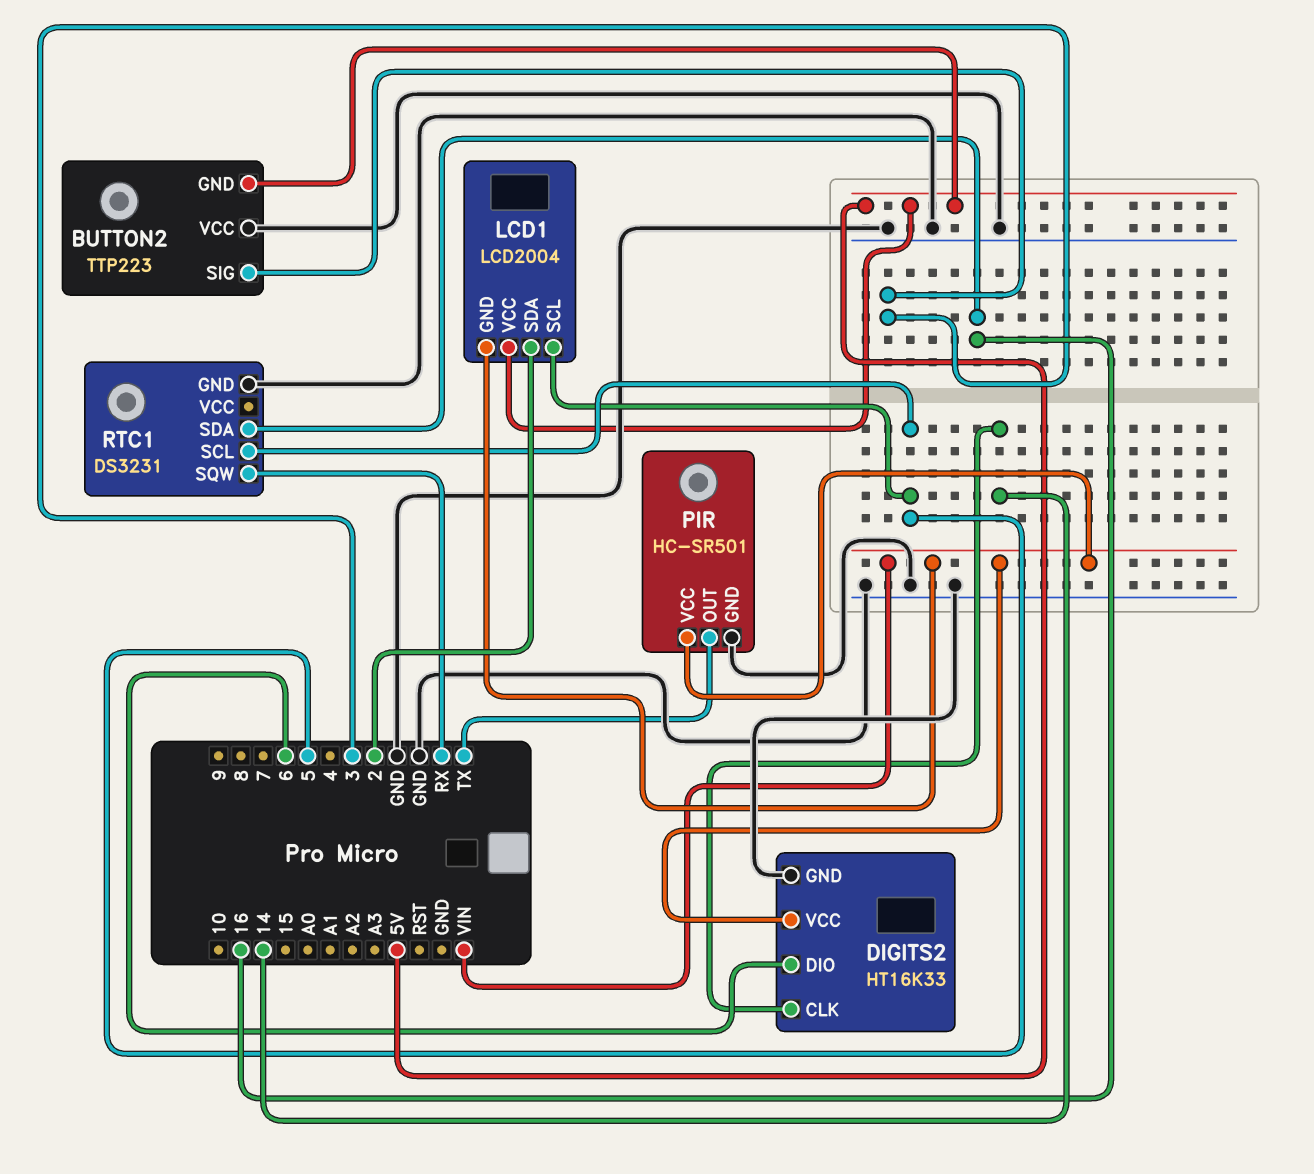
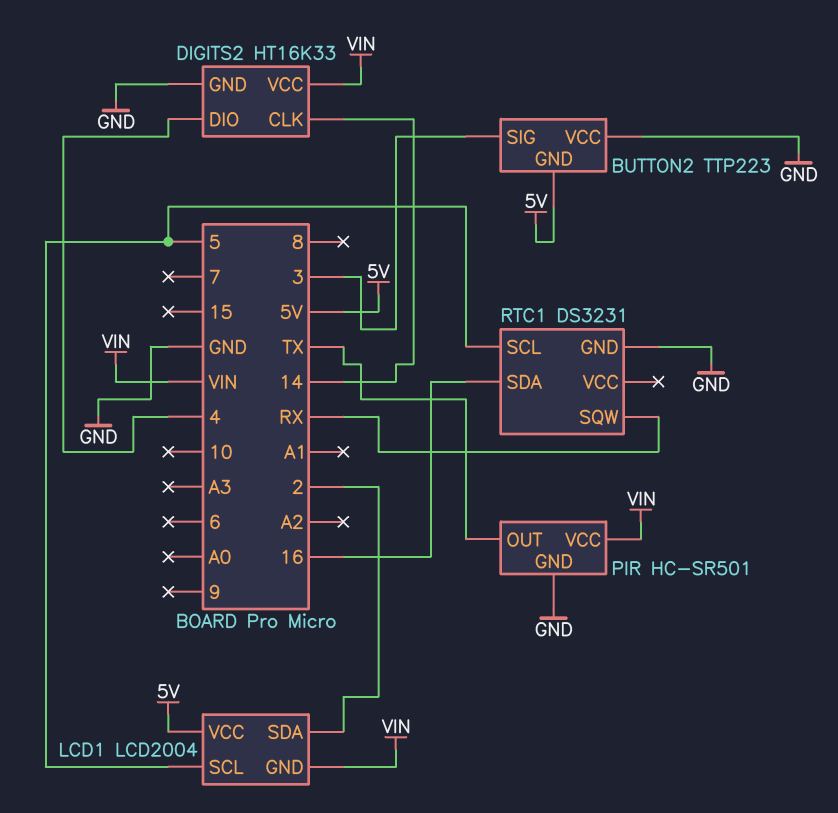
DIGITS2 pin DIO: 6 -> 4

